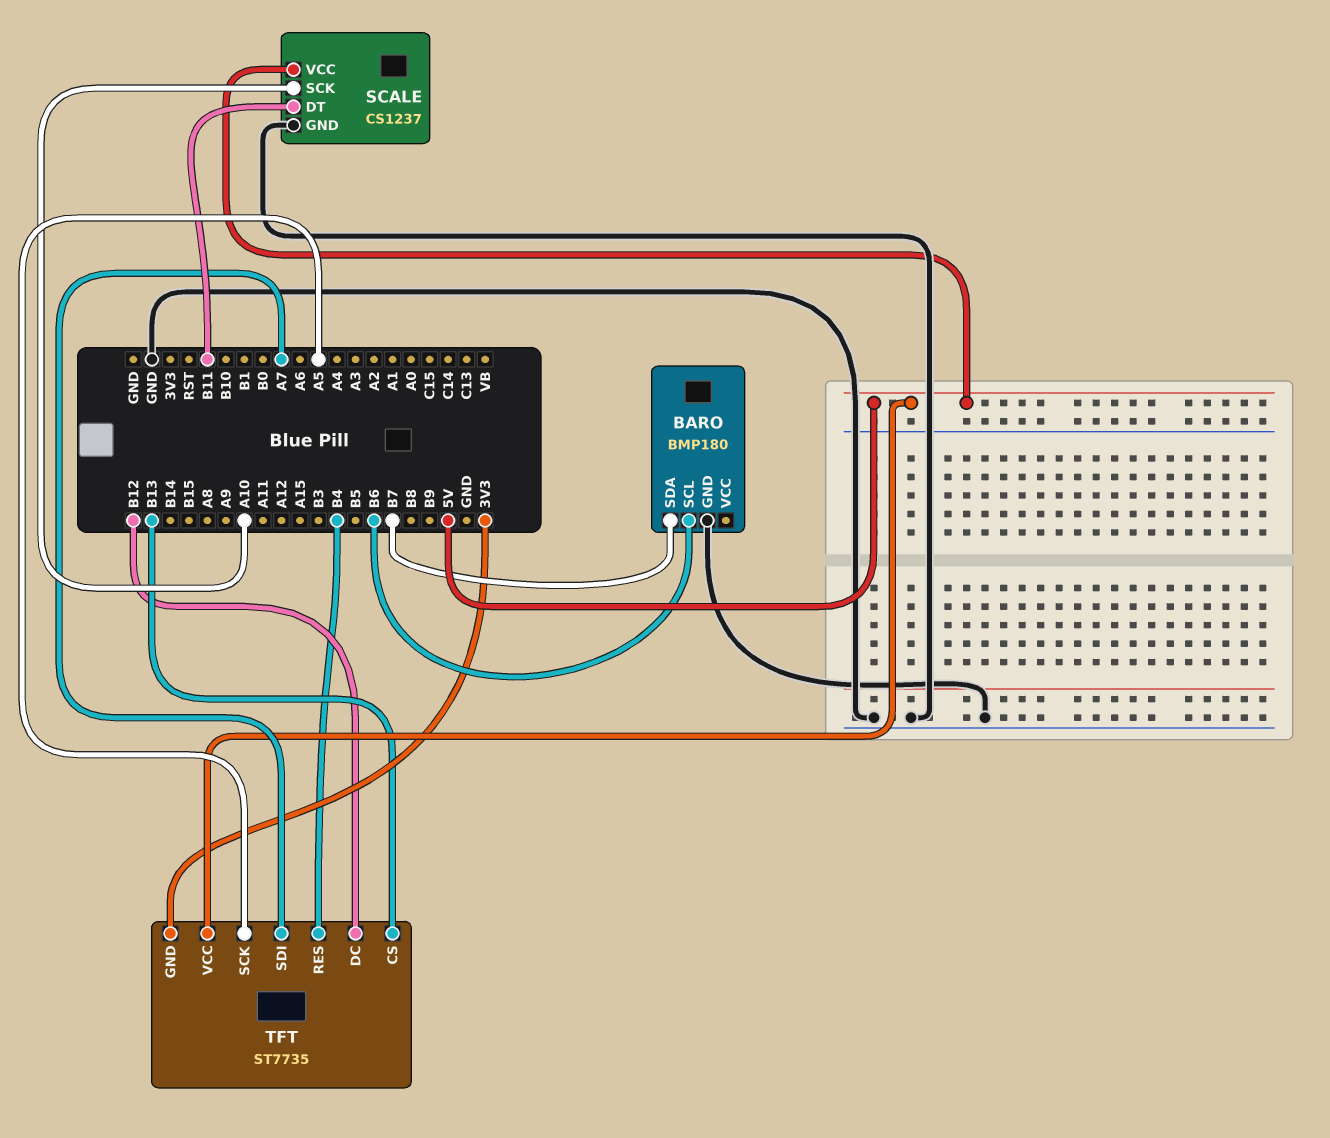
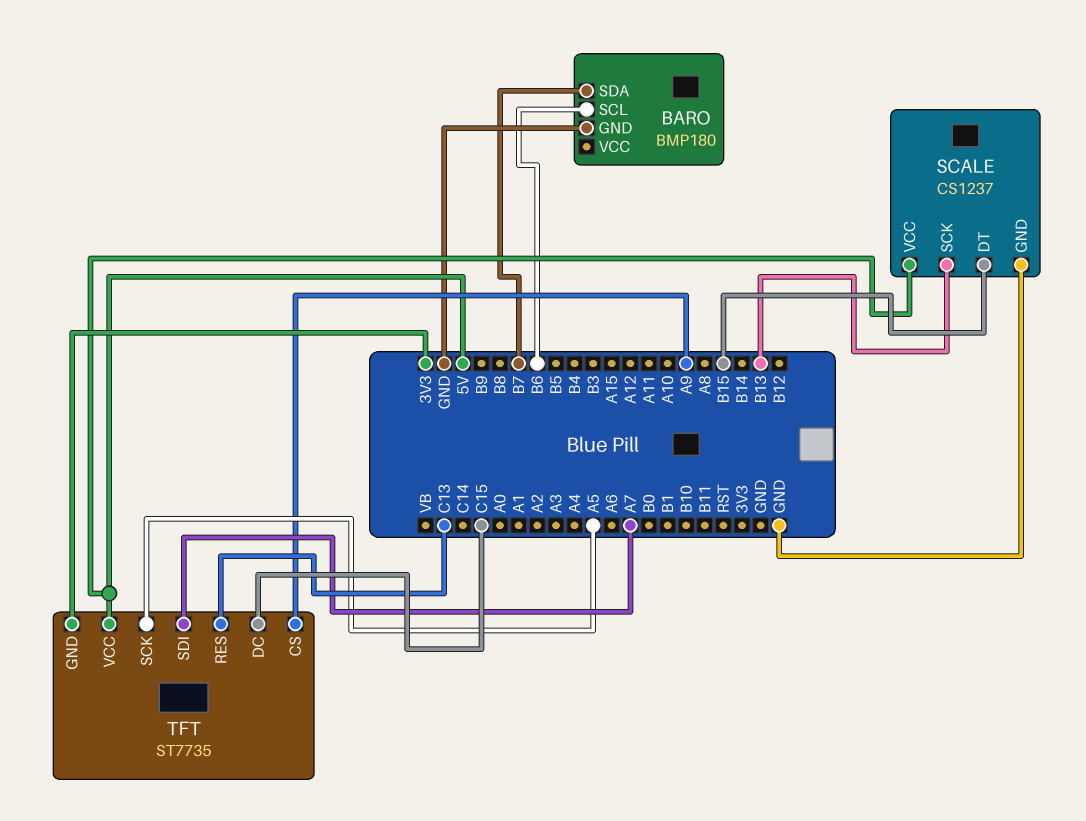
SCALE pin DT: B11 -> B15
SCALE pin SCK: A10 -> B13
TFT pin CS: B13 -> A9
TFT pin DC: B12 -> C15
TFT pin RES: B4 -> C13

